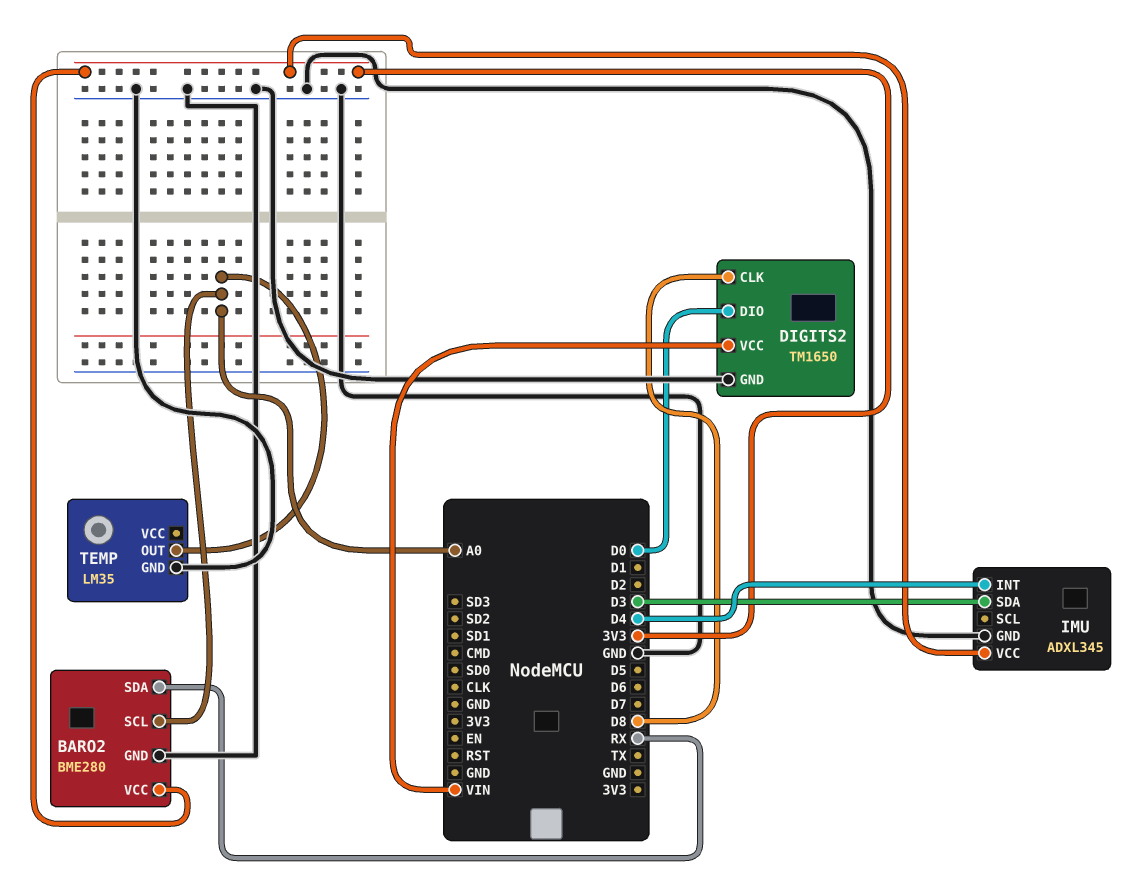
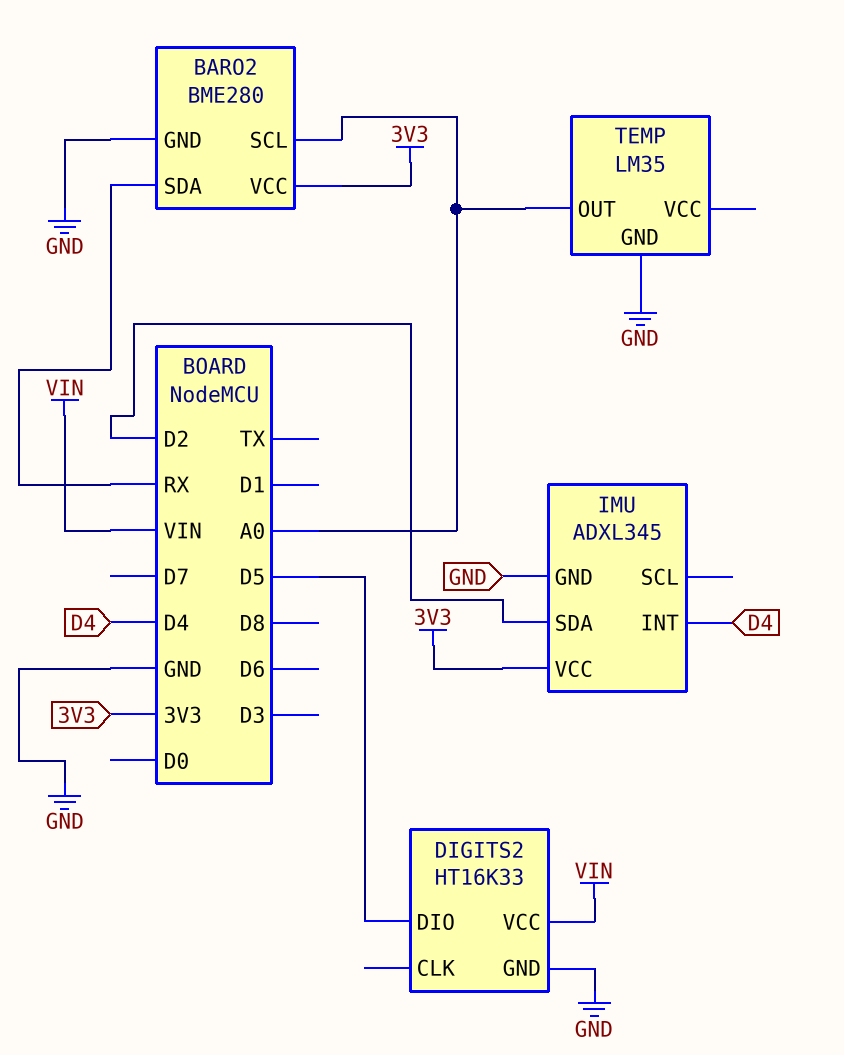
DIGITS2: TM1650 -> HT16K33
DIGITS2 pin CLK: D8 -> none
DIGITS2 pin DIO: D0 -> D5
IMU pin SDA: D3 -> D2

